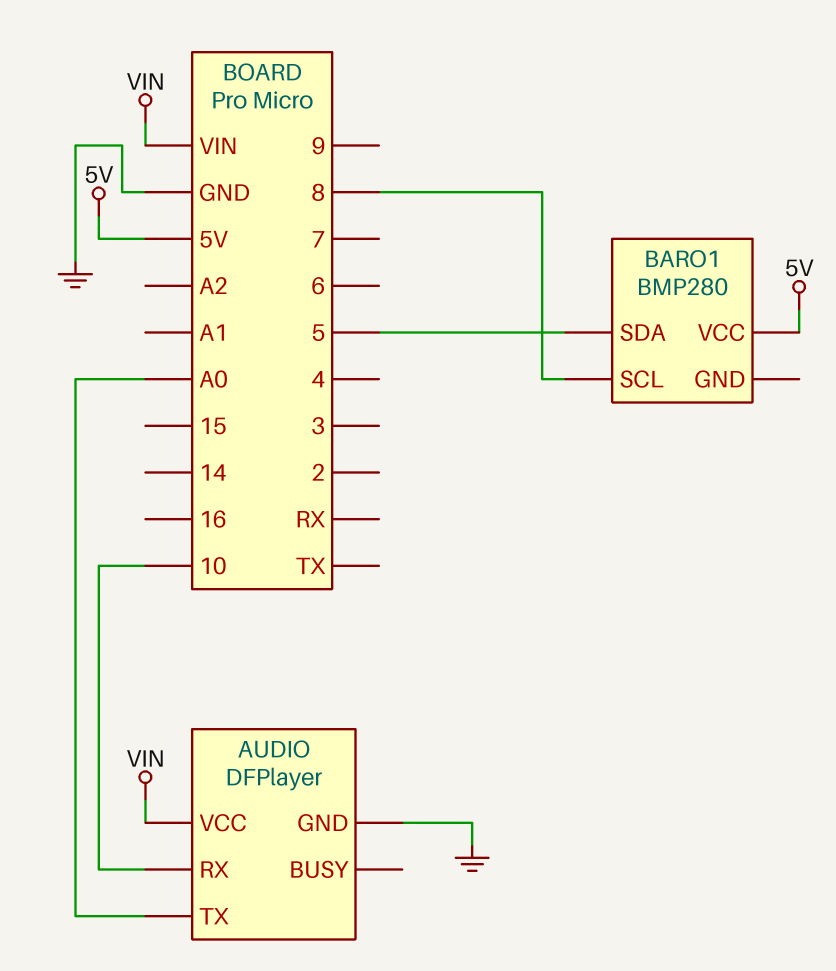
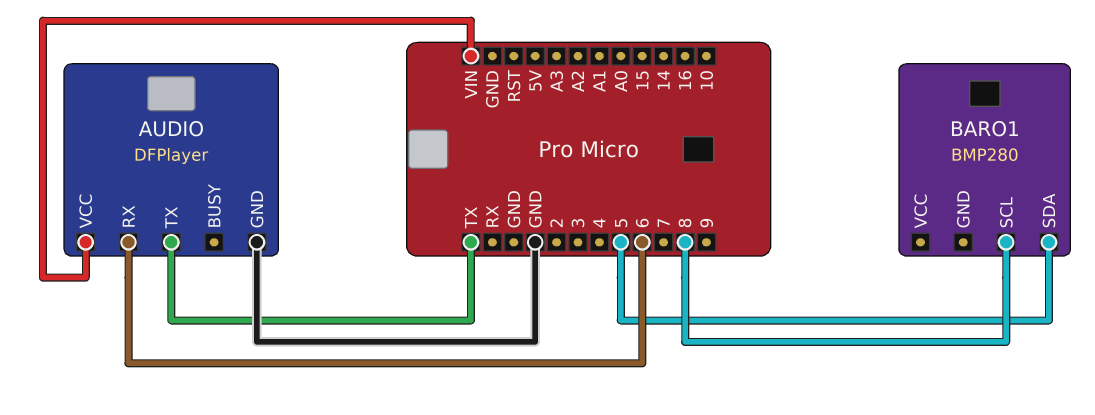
AUDIO pin RX: 10 -> 6
AUDIO pin TX: A0 -> TX
BARO1 pin VCC: 5V -> none

